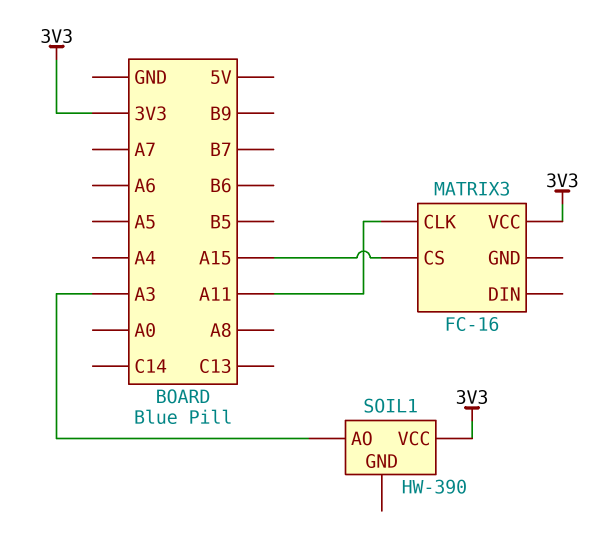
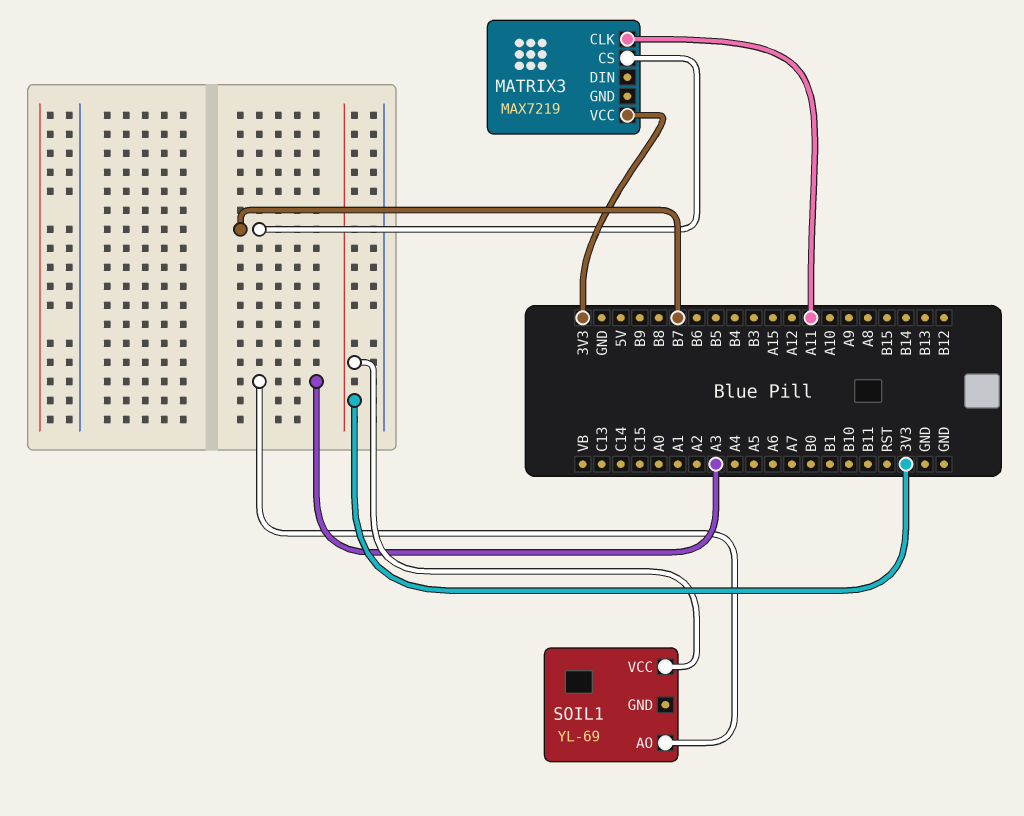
MATRIX3: FC-16 -> MAX7219
MATRIX3 pin CS: A15 -> B7
SOIL1: HW-390 -> YL-69

